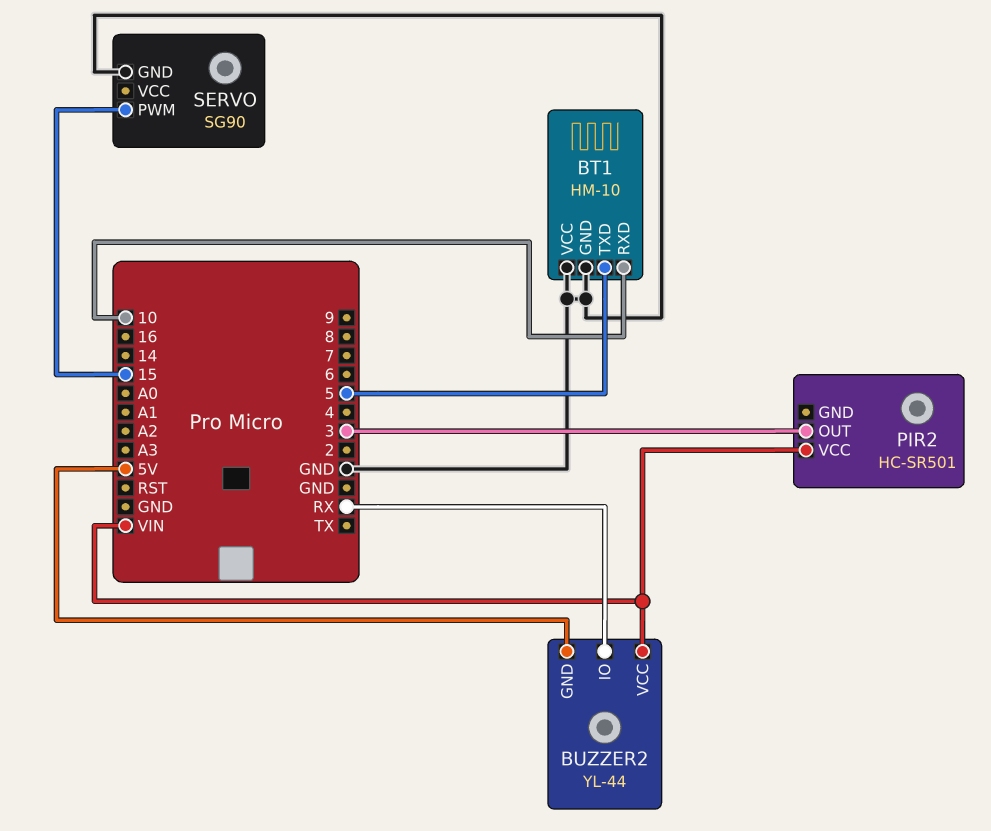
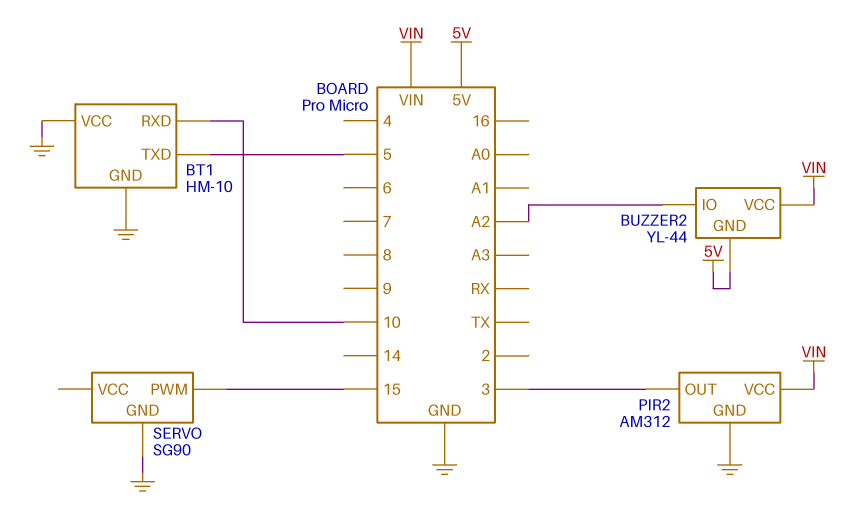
BUZZER2 pin IO: RX -> A2
PIR2: HC-SR501 -> AM312
PIR2 pin GND: none -> GND

